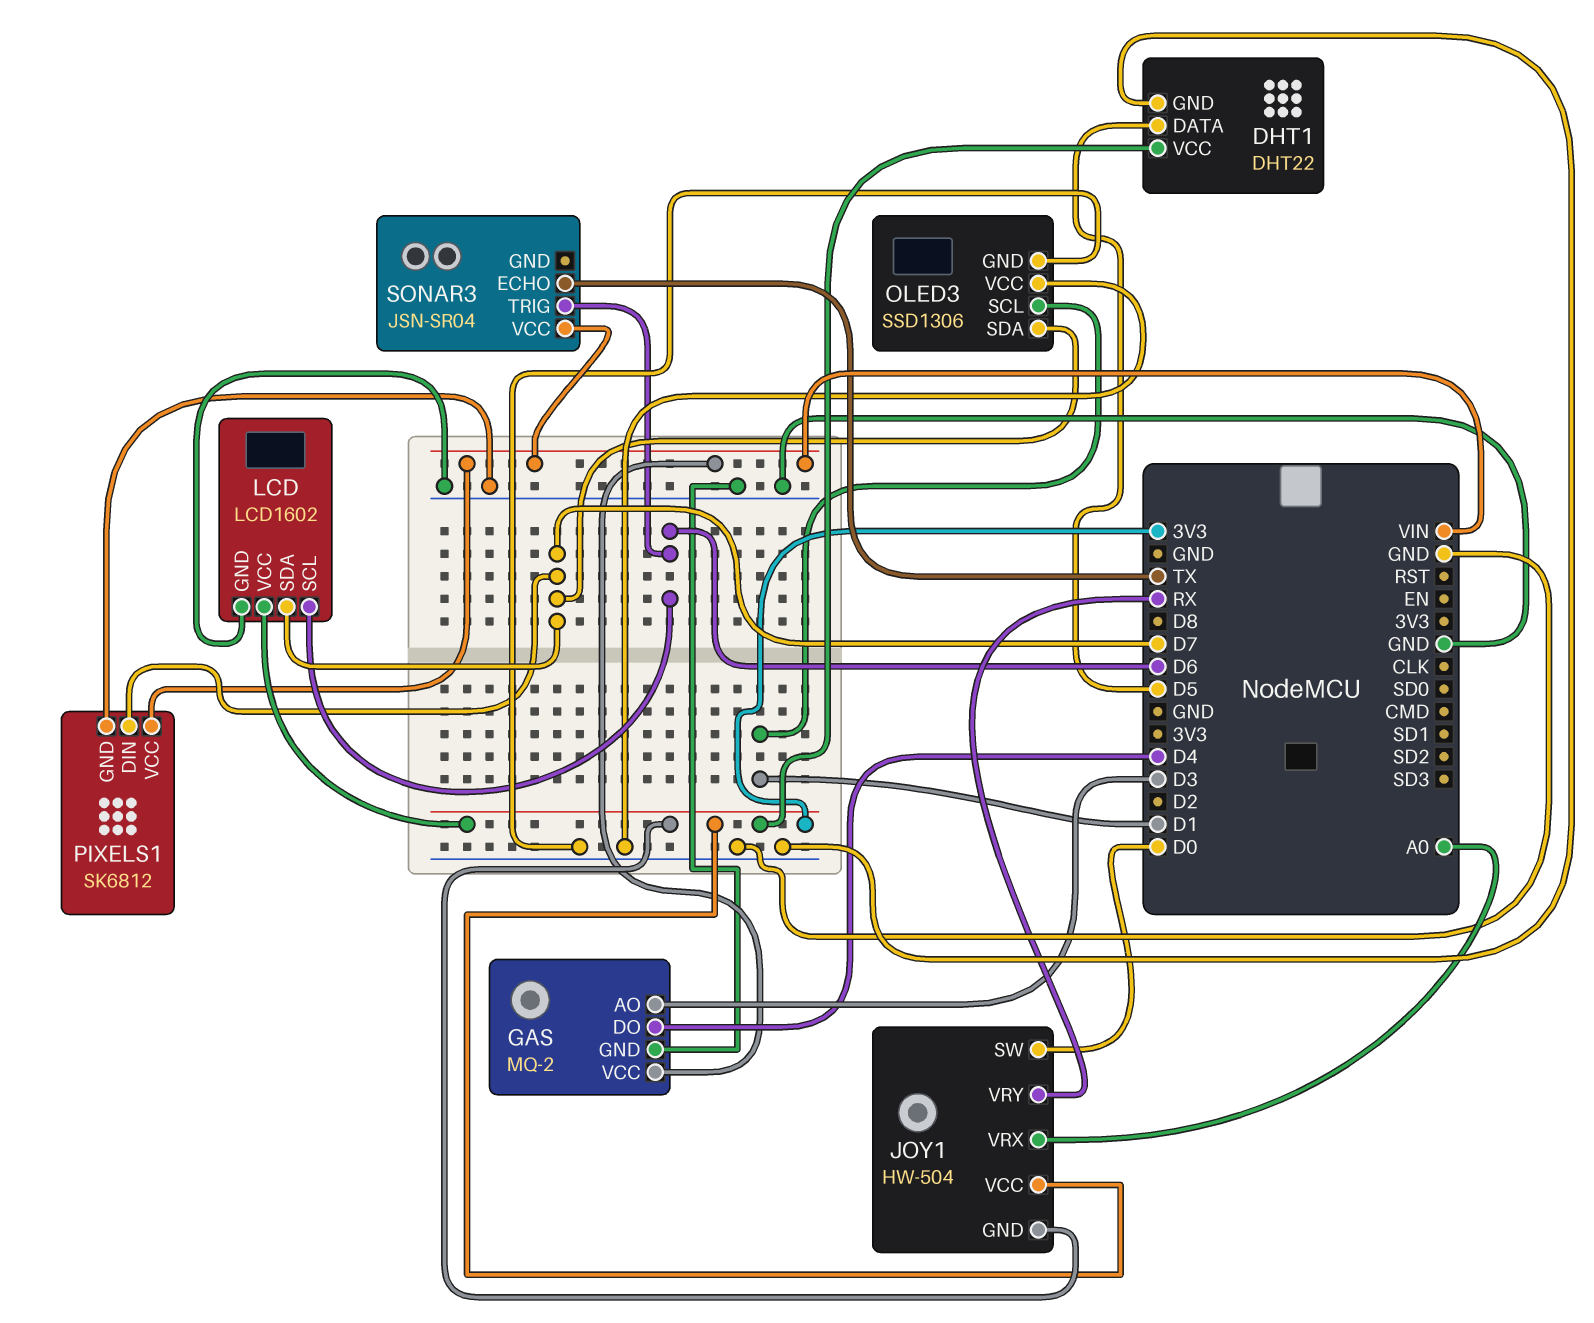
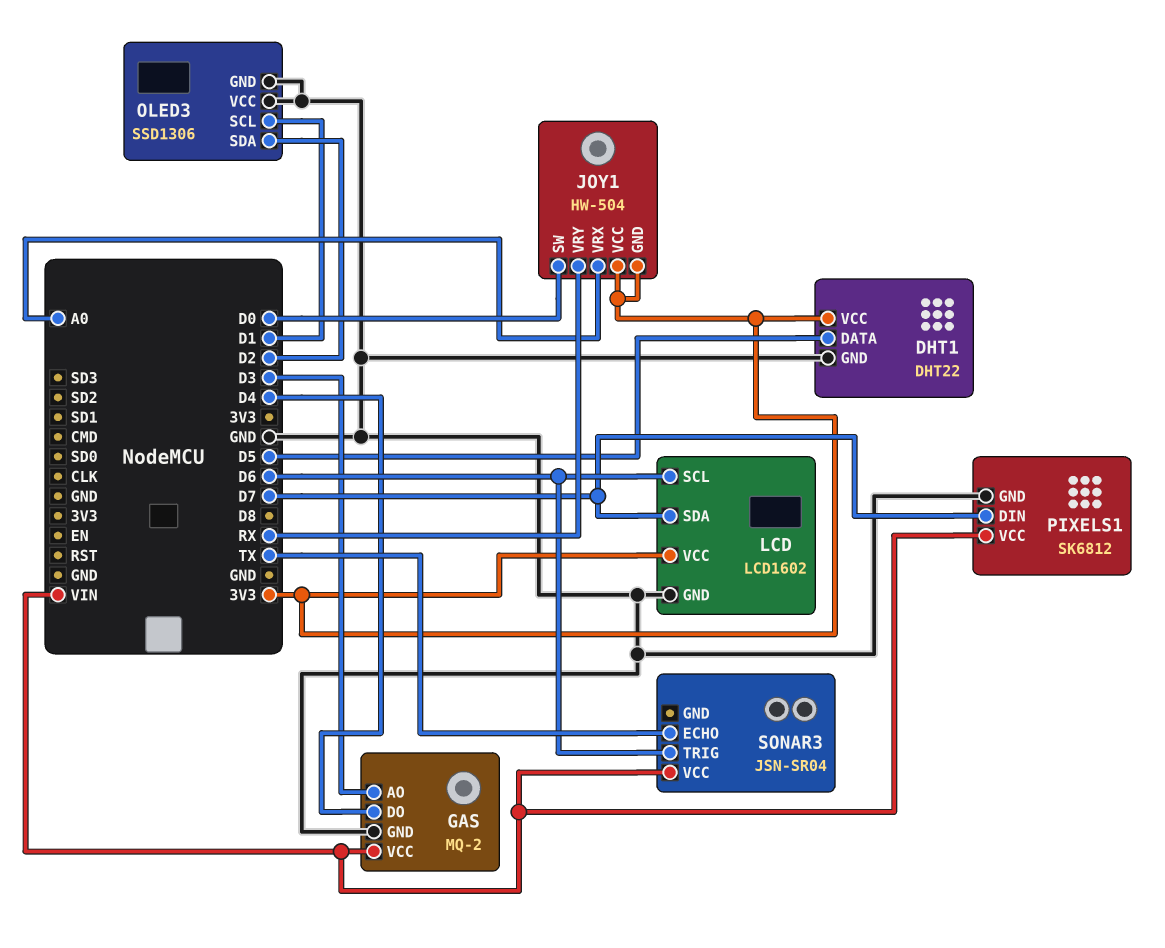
OLED3 pin SDA: D7 -> D2

